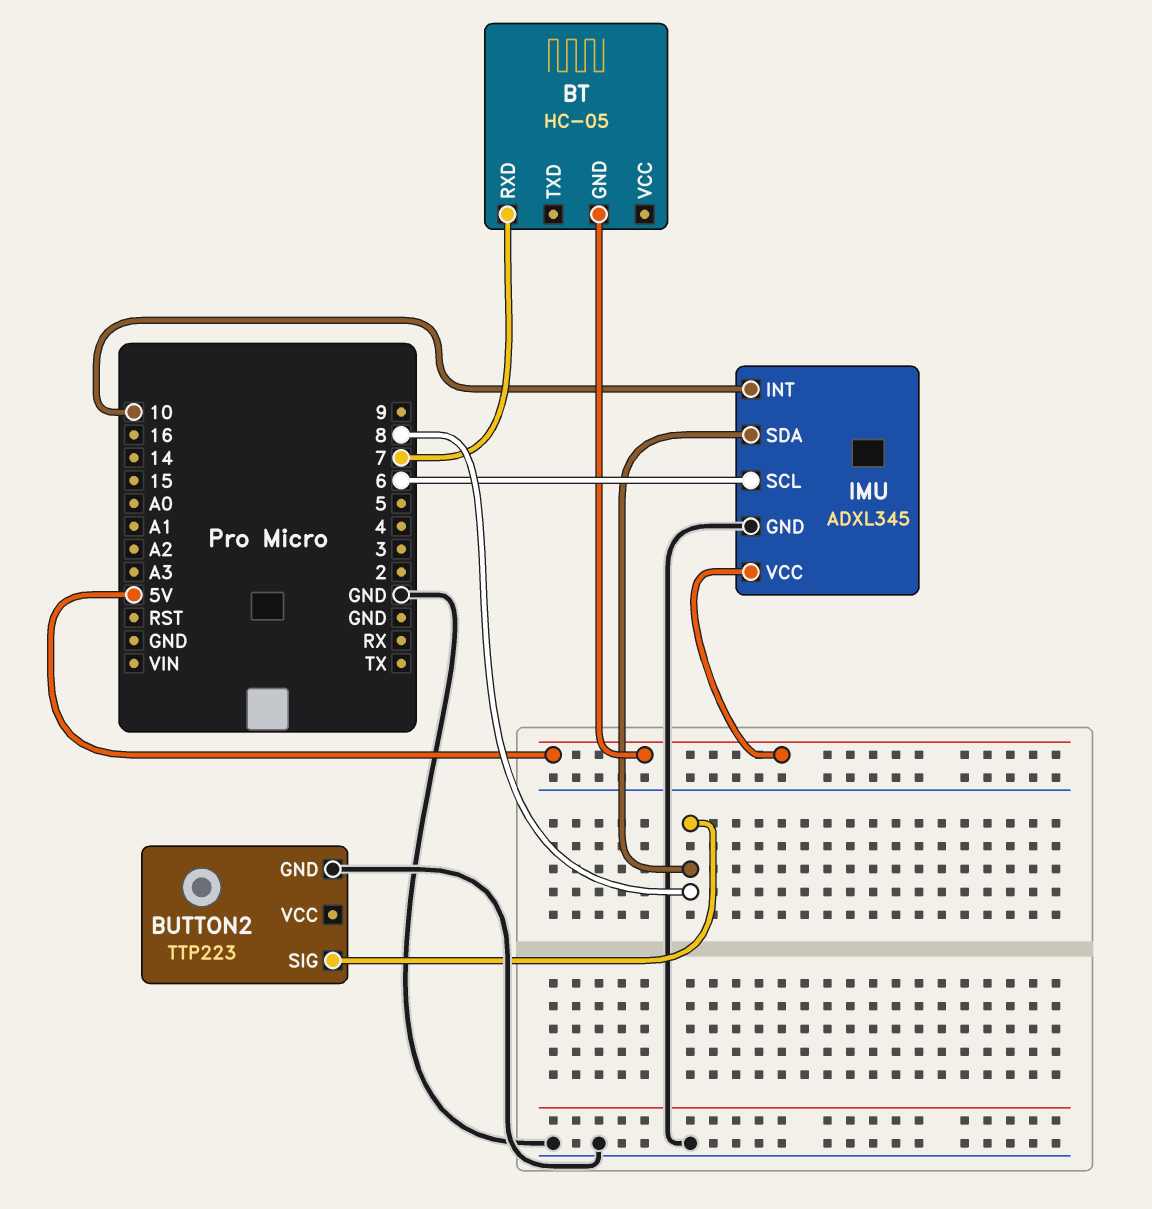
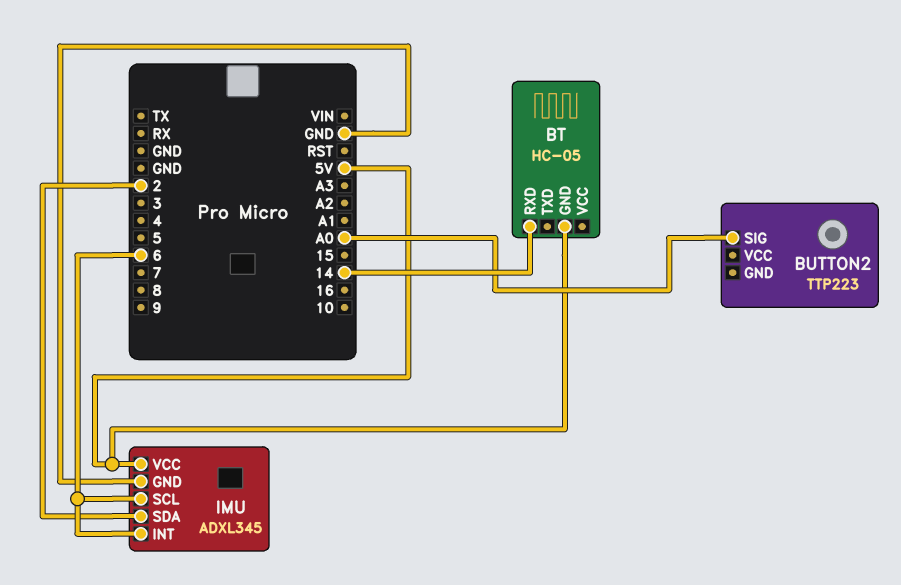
BT pin RXD: 7 -> 14
BUTTON2 pin GND: GND -> none
BUTTON2 pin SIG: 8 -> A0
IMU pin INT: 10 -> 6
IMU pin SDA: 8 -> 2

